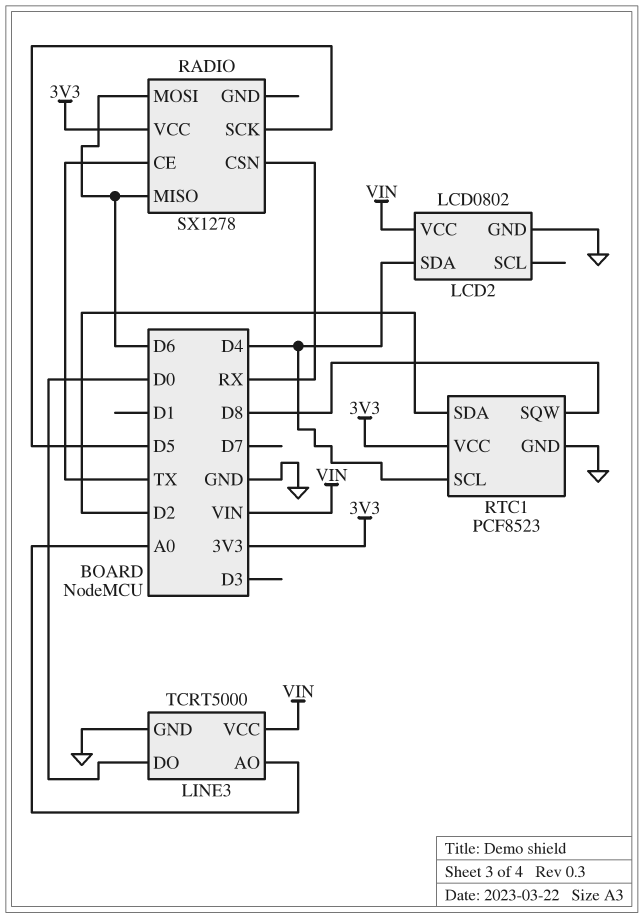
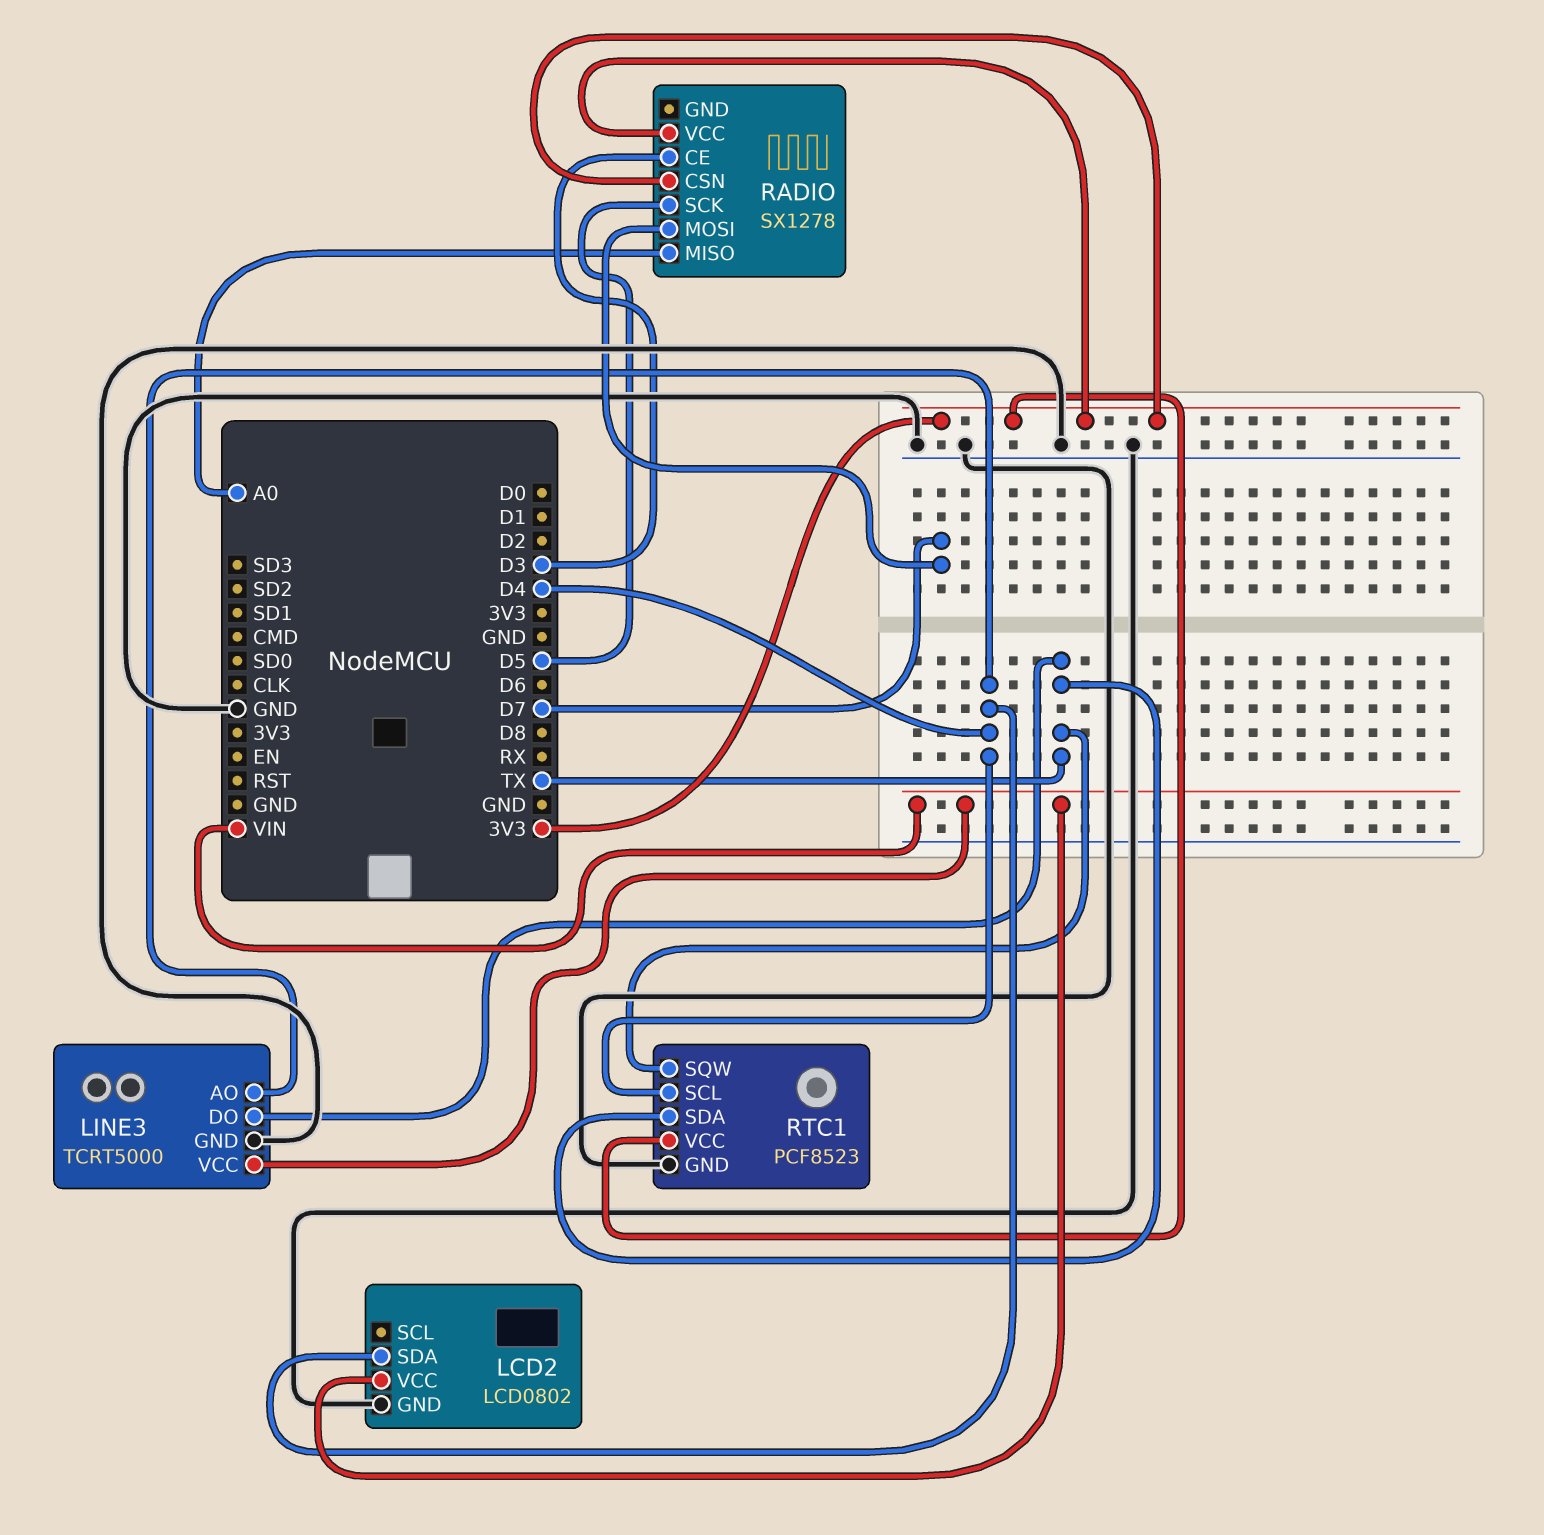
LINE3 pin AO: A0 -> D4
LINE3 pin DO: D0 -> TX
RADIO pin CE: TX -> D3
RADIO pin CSN: RX -> 3V3
RADIO pin MISO: D6 -> A0
RADIO pin MOSI: D6 -> D7
RTC1 pin SDA: D2 -> TX
RTC1 pin SQW: D8 -> TX

